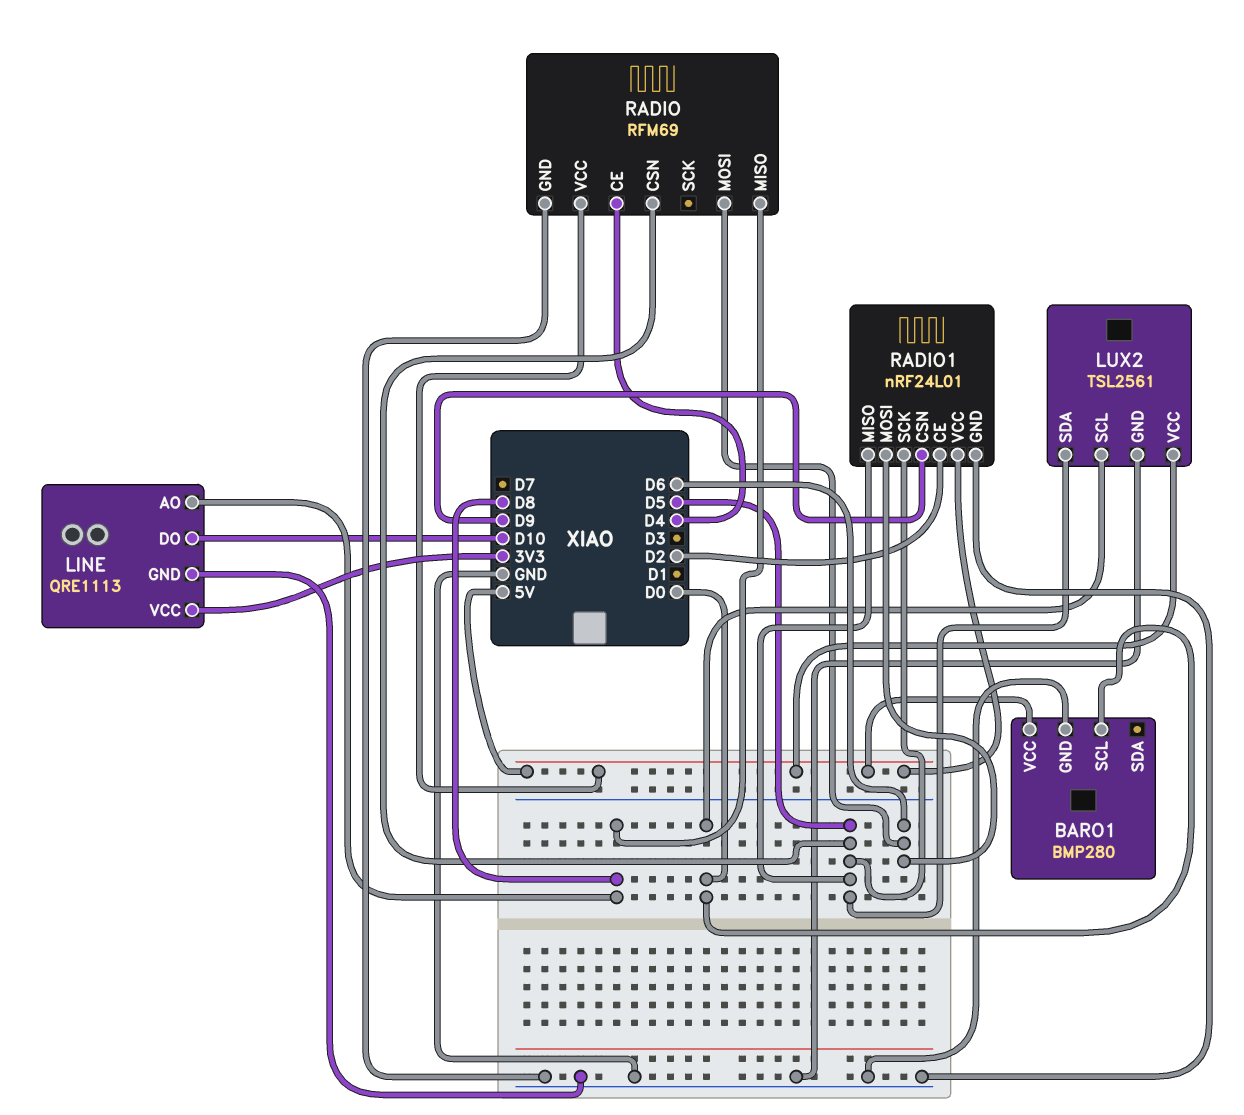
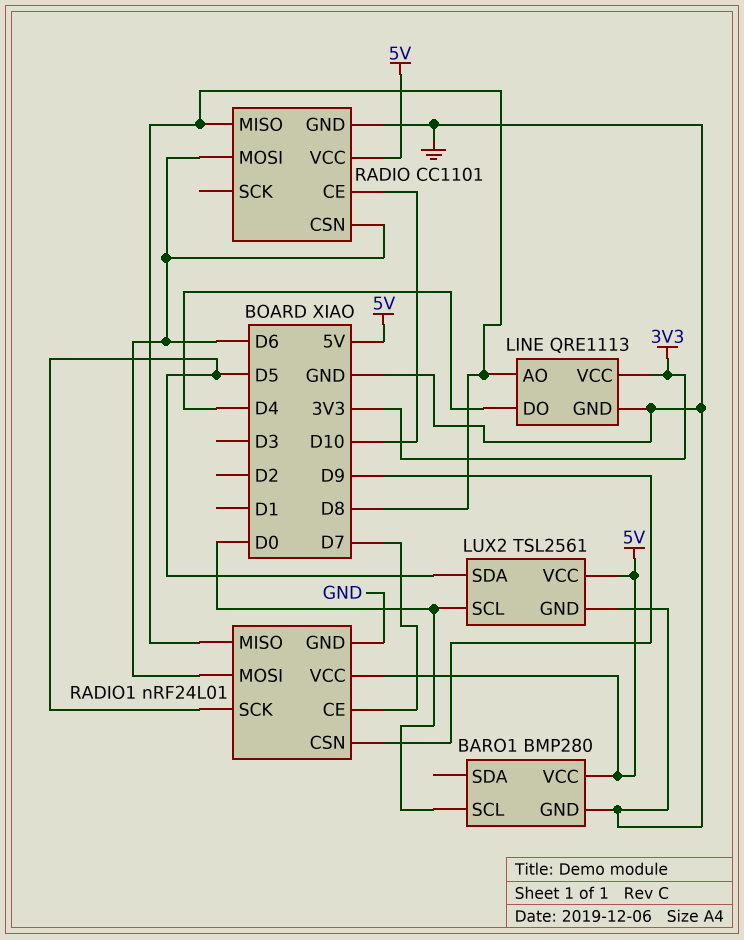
LINE pin DO: D10 -> D4
RADIO: RFM69 -> CC1101
RADIO pin CE: D4 -> D10
RADIO pin CSN: D5 -> D6
RADIO1 pin CE: D2 -> D7
RADIO1 pin MISO: D5 -> D8

